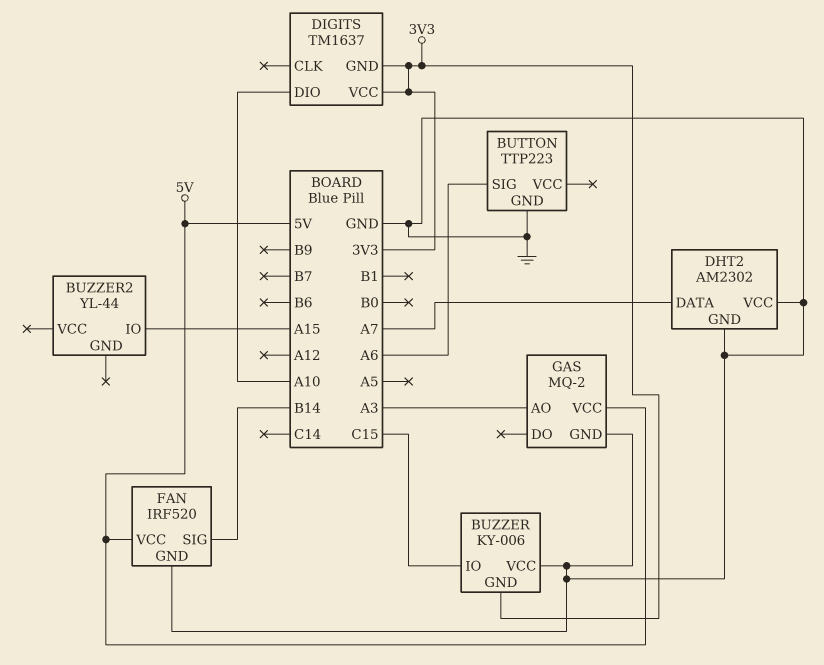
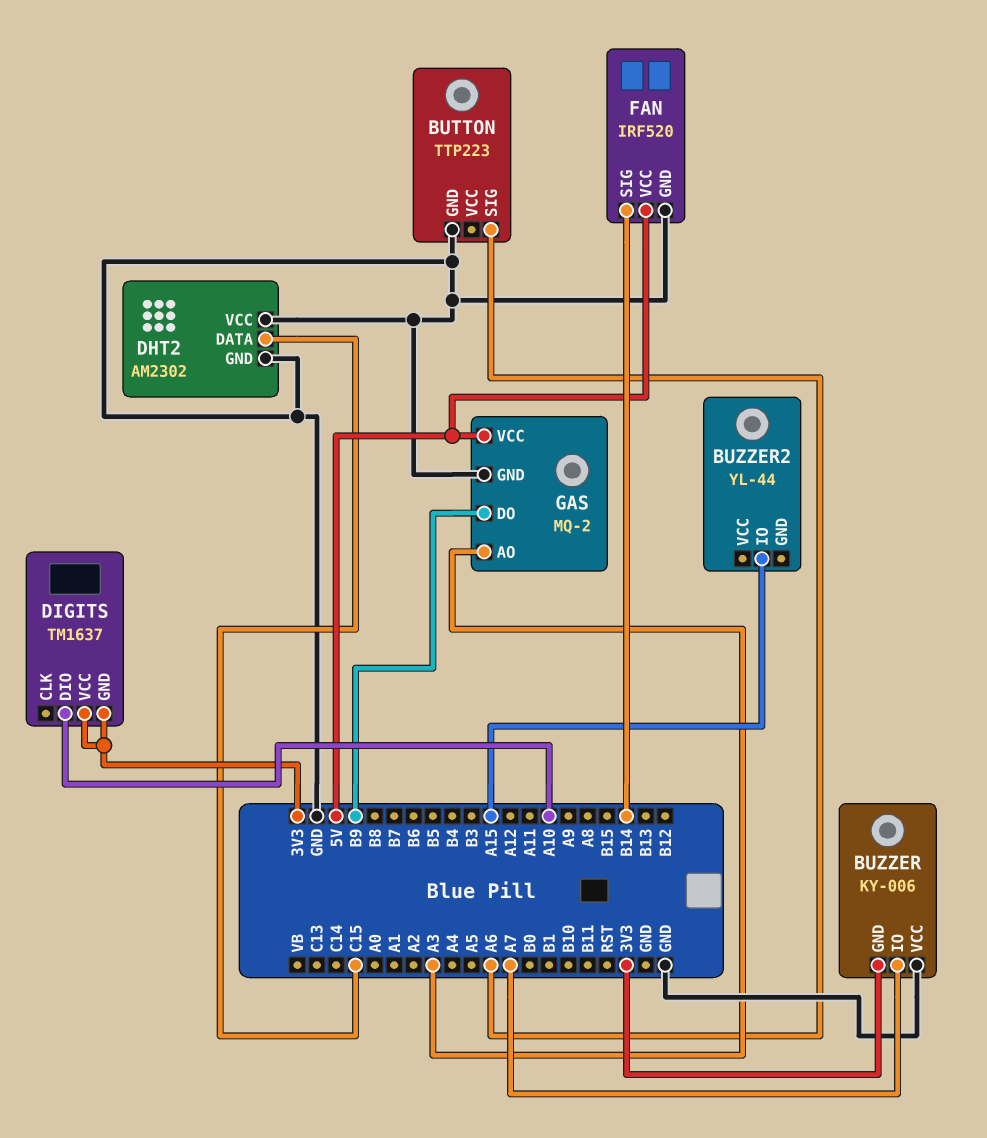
BUZZER pin IO: C15 -> A7
DHT2 pin DATA: A7 -> C15
GAS pin DO: none -> B9

